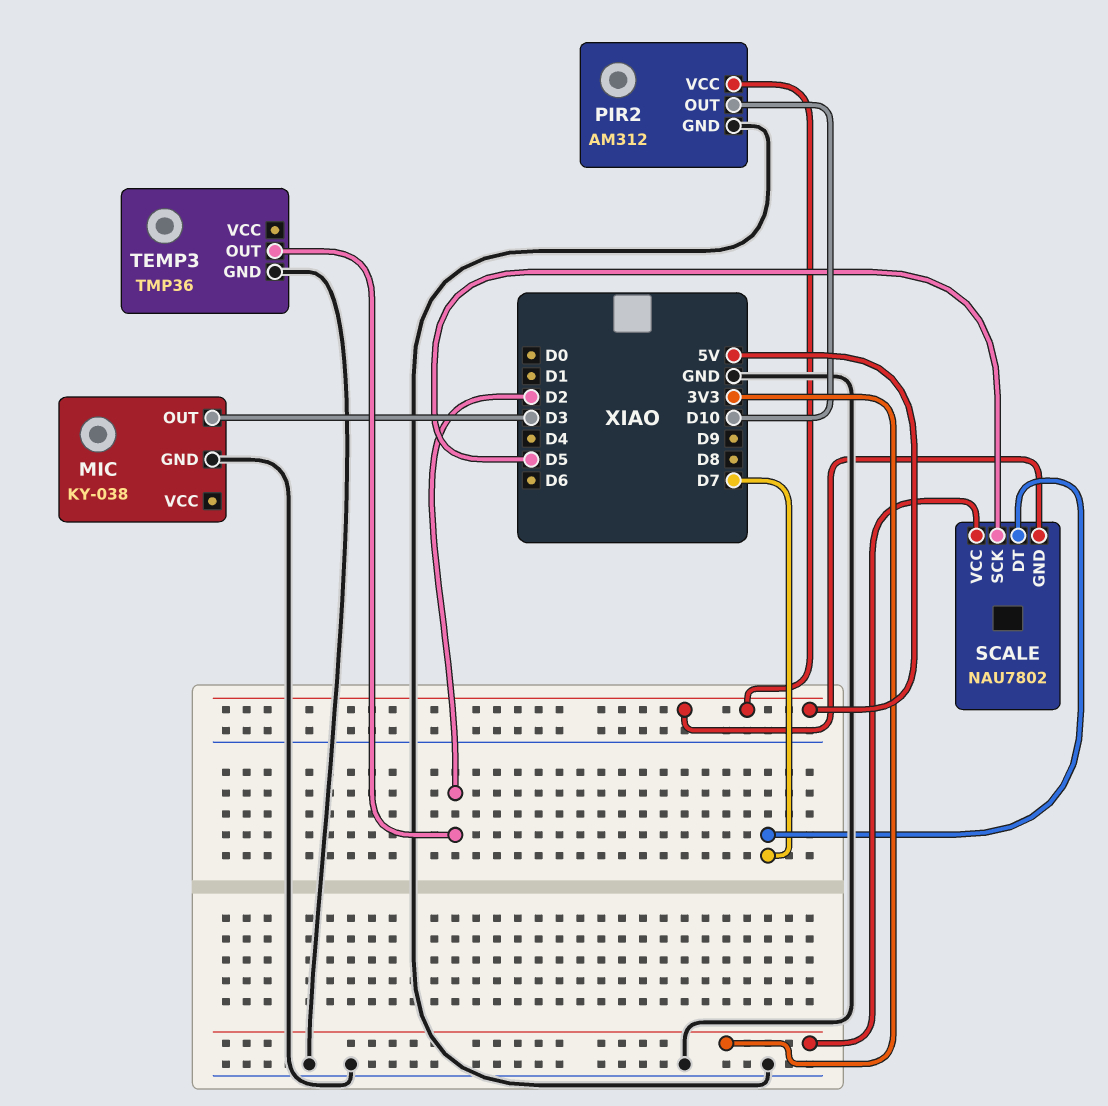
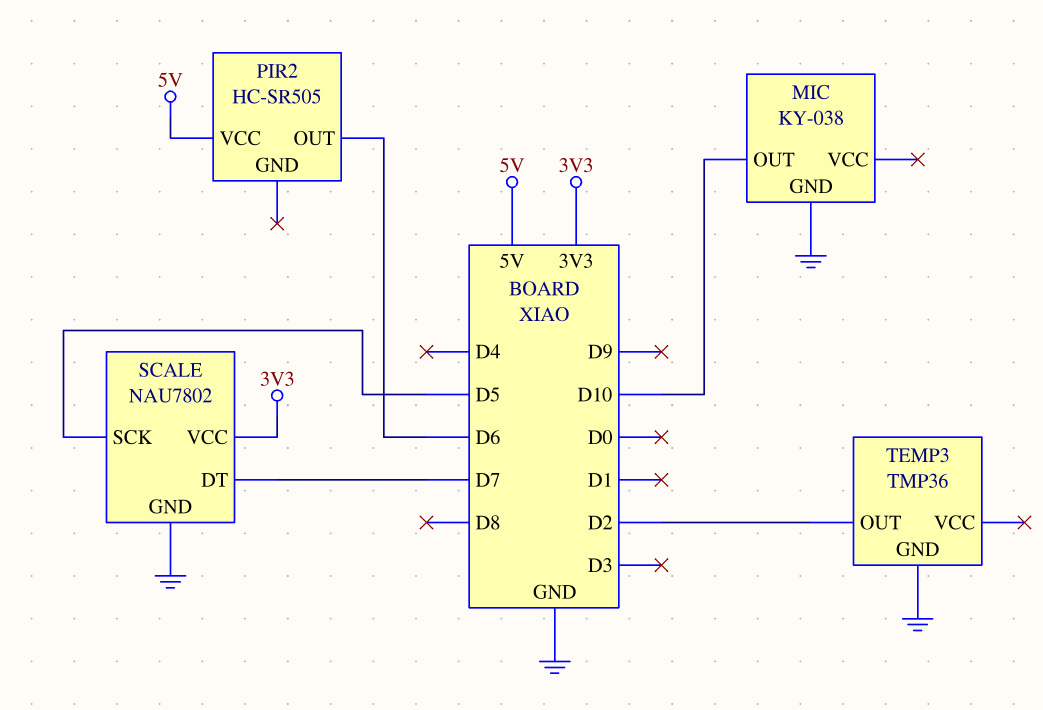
MIC pin OUT: D3 -> D10
PIR2: AM312 -> HC-SR505
PIR2 pin GND: GND -> none
PIR2 pin OUT: D10 -> D6
SCALE pin GND: 5V -> GND

